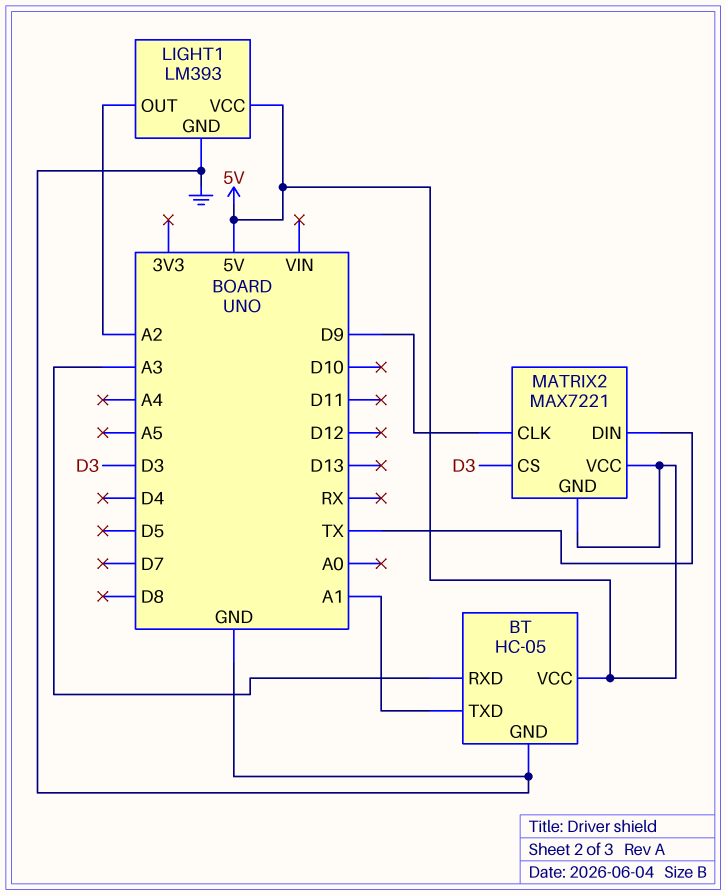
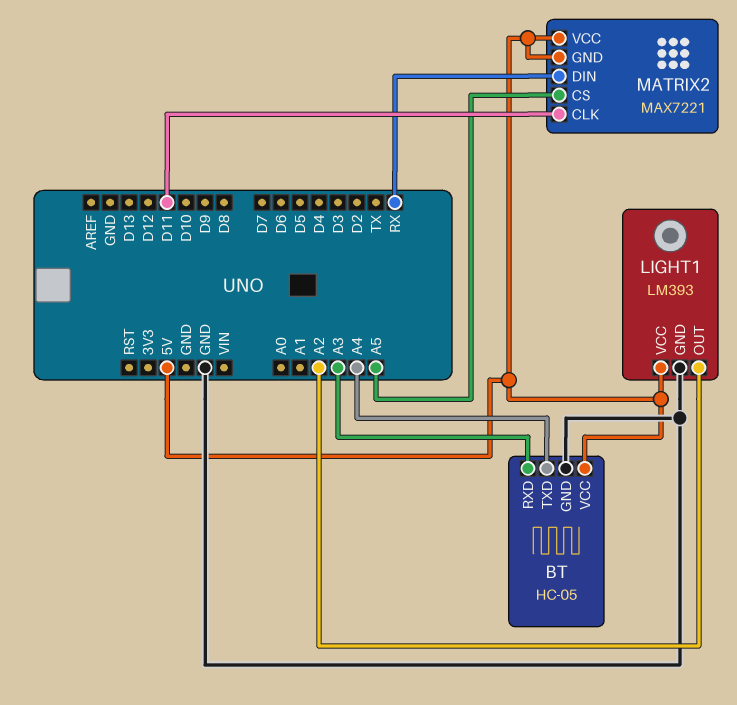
BT pin TXD: A1 -> A4
MATRIX2 pin CLK: D9 -> D11
MATRIX2 pin CS: D3 -> A5
MATRIX2 pin DIN: TX -> RX

